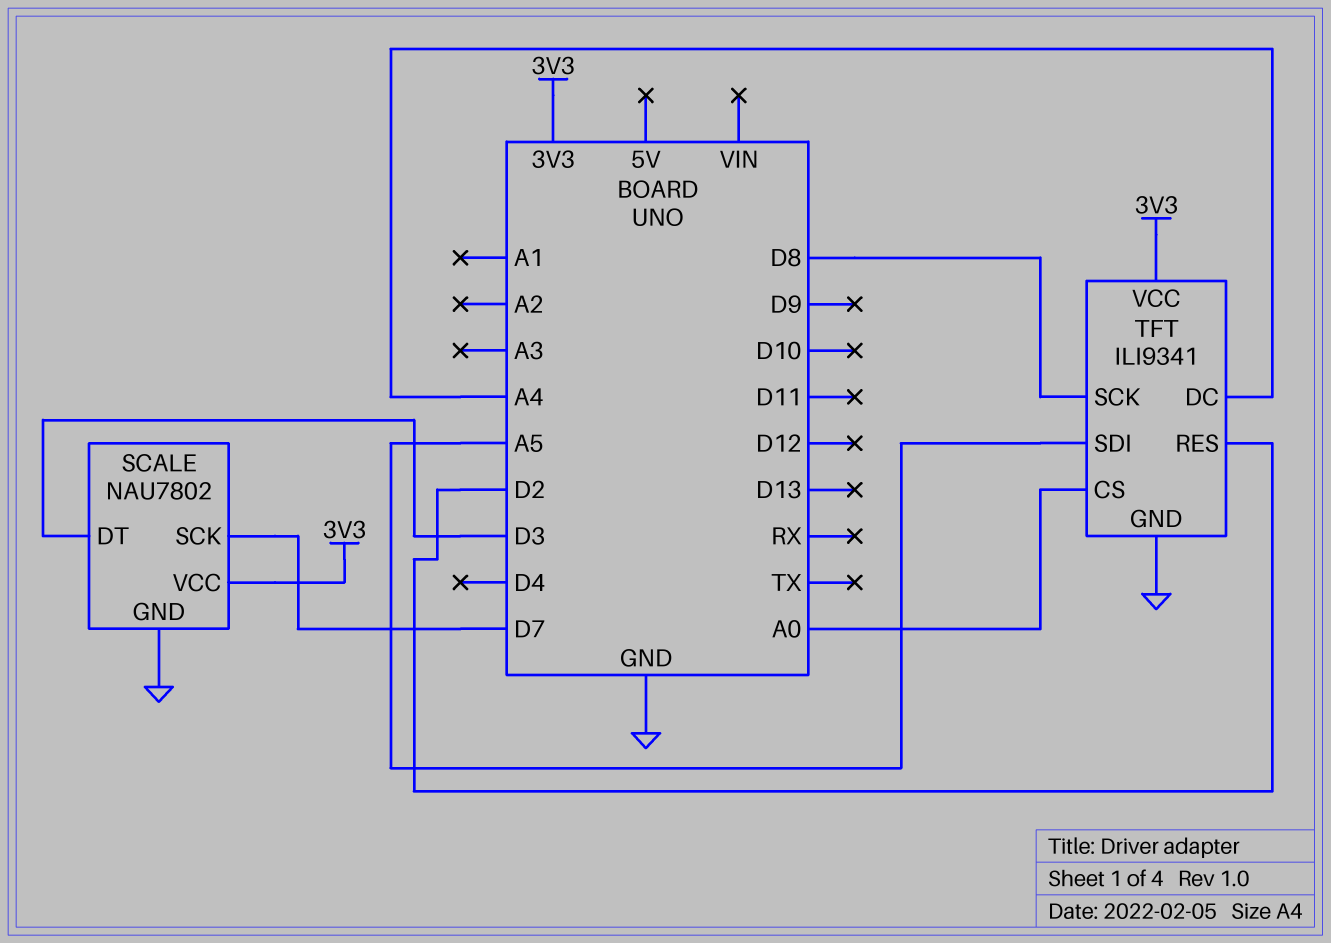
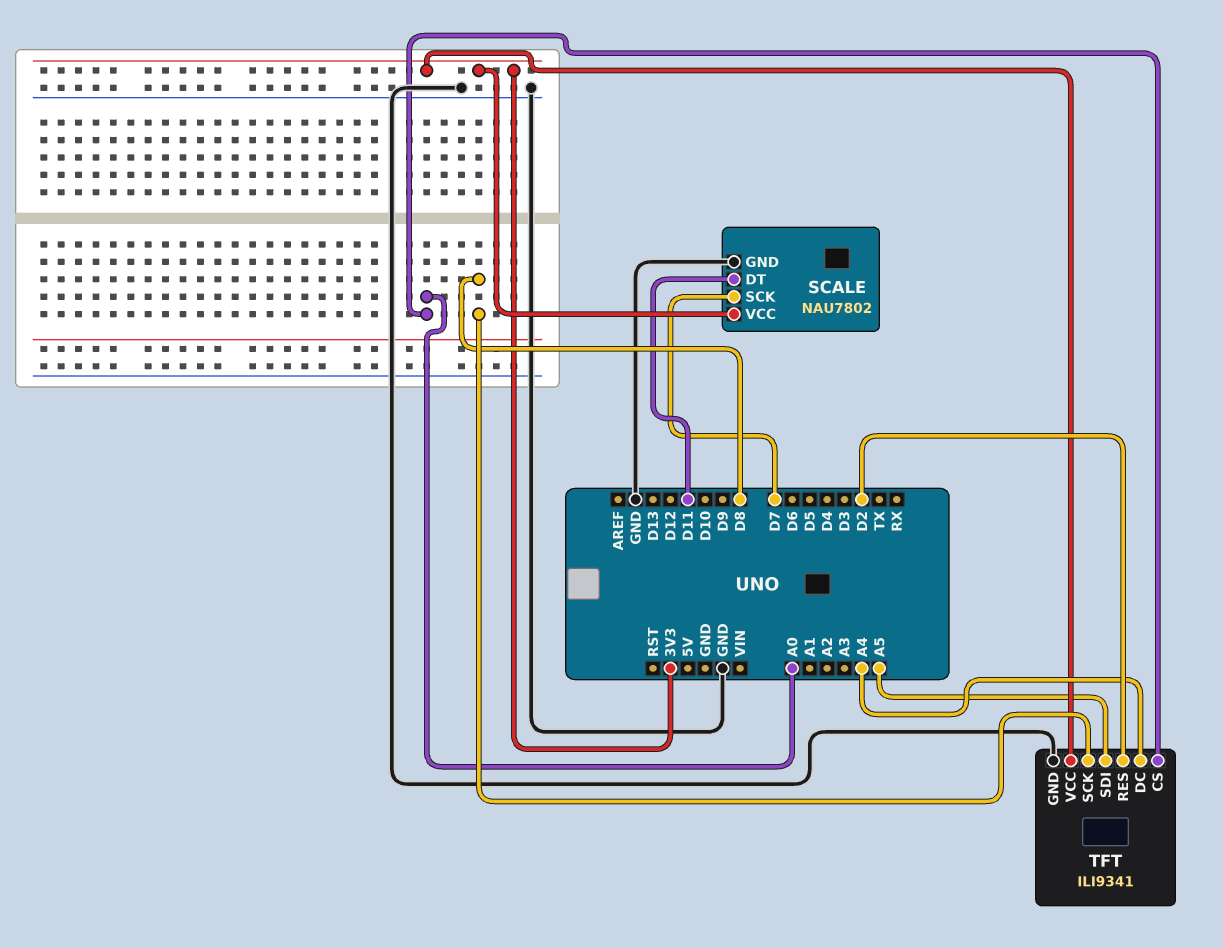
SCALE pin DT: D3 -> D11

